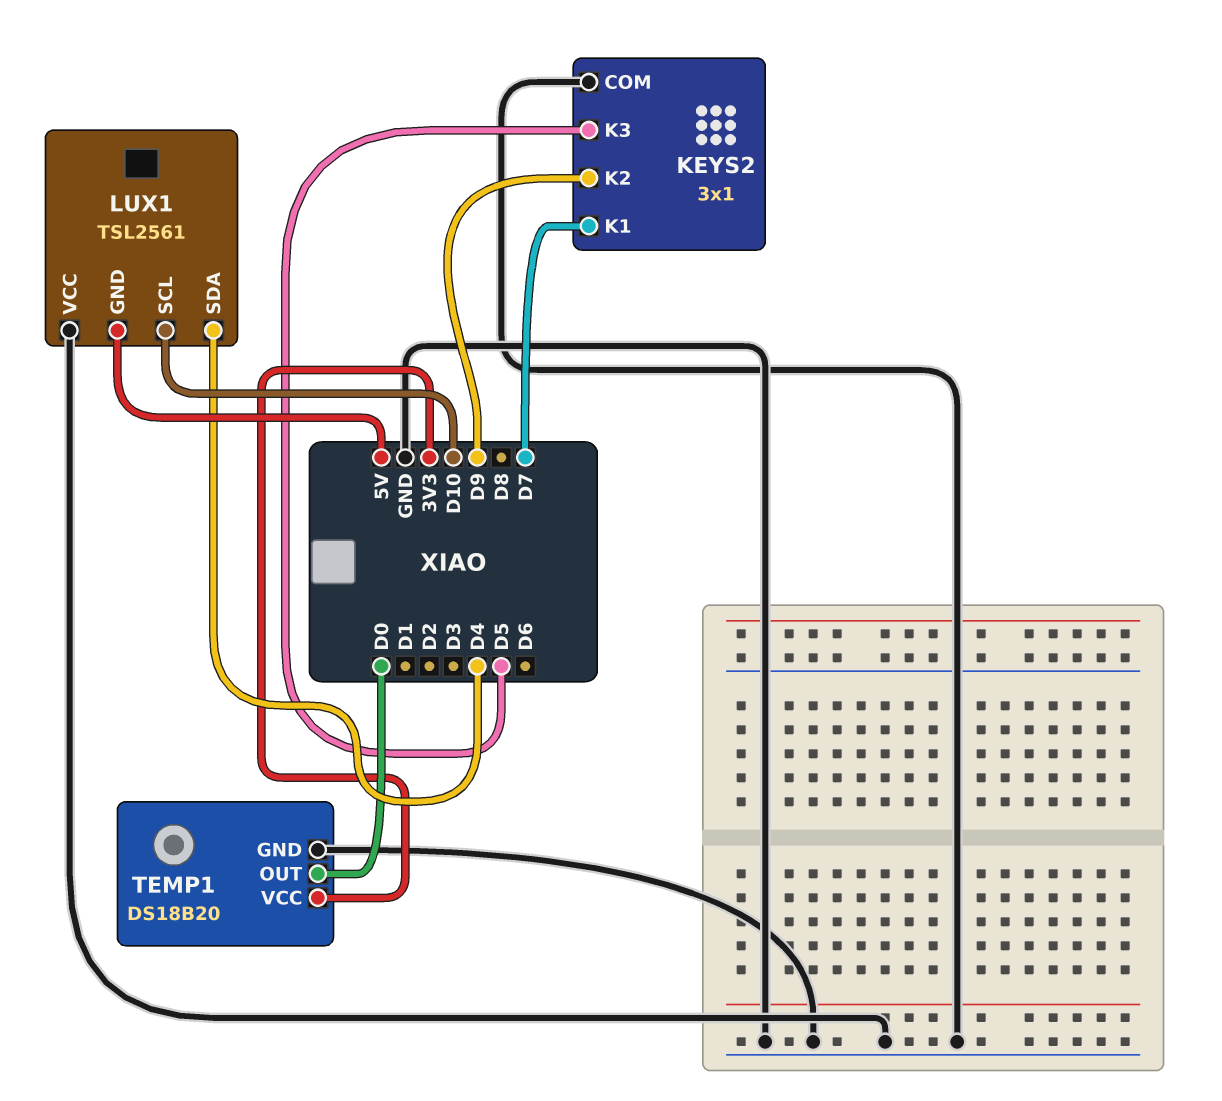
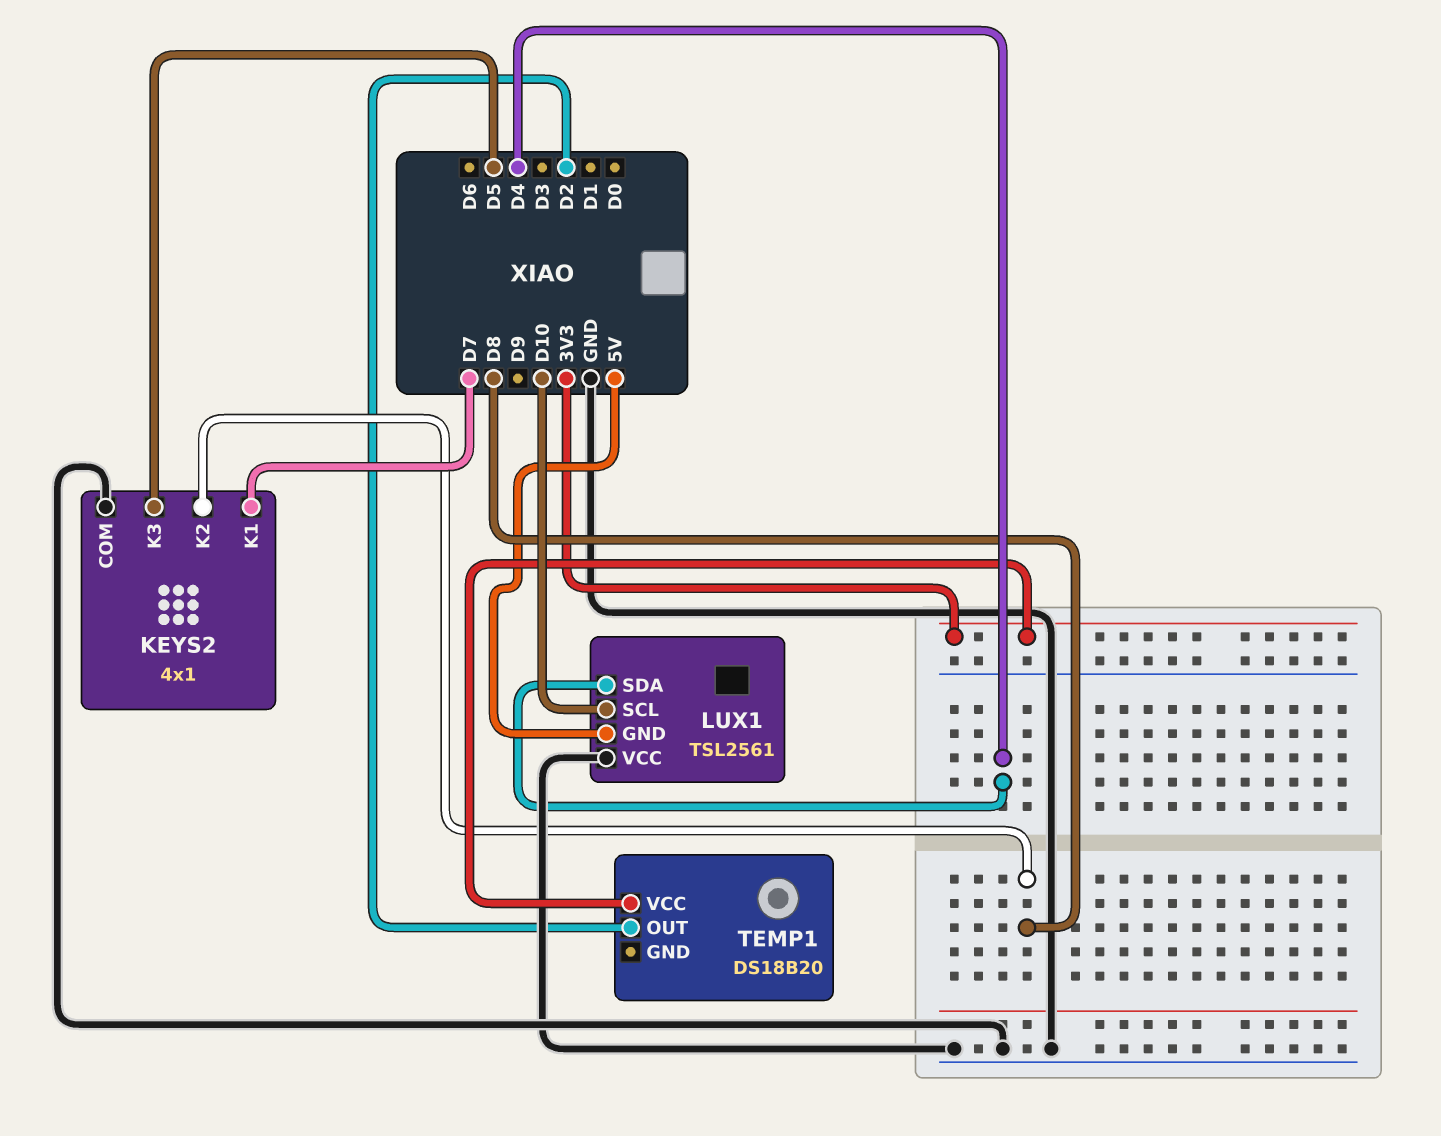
KEYS2: 3x1 -> 4x1
KEYS2 pin K2: D9 -> D8
TEMP1 pin GND: GND -> none
TEMP1 pin OUT: D0 -> D2

